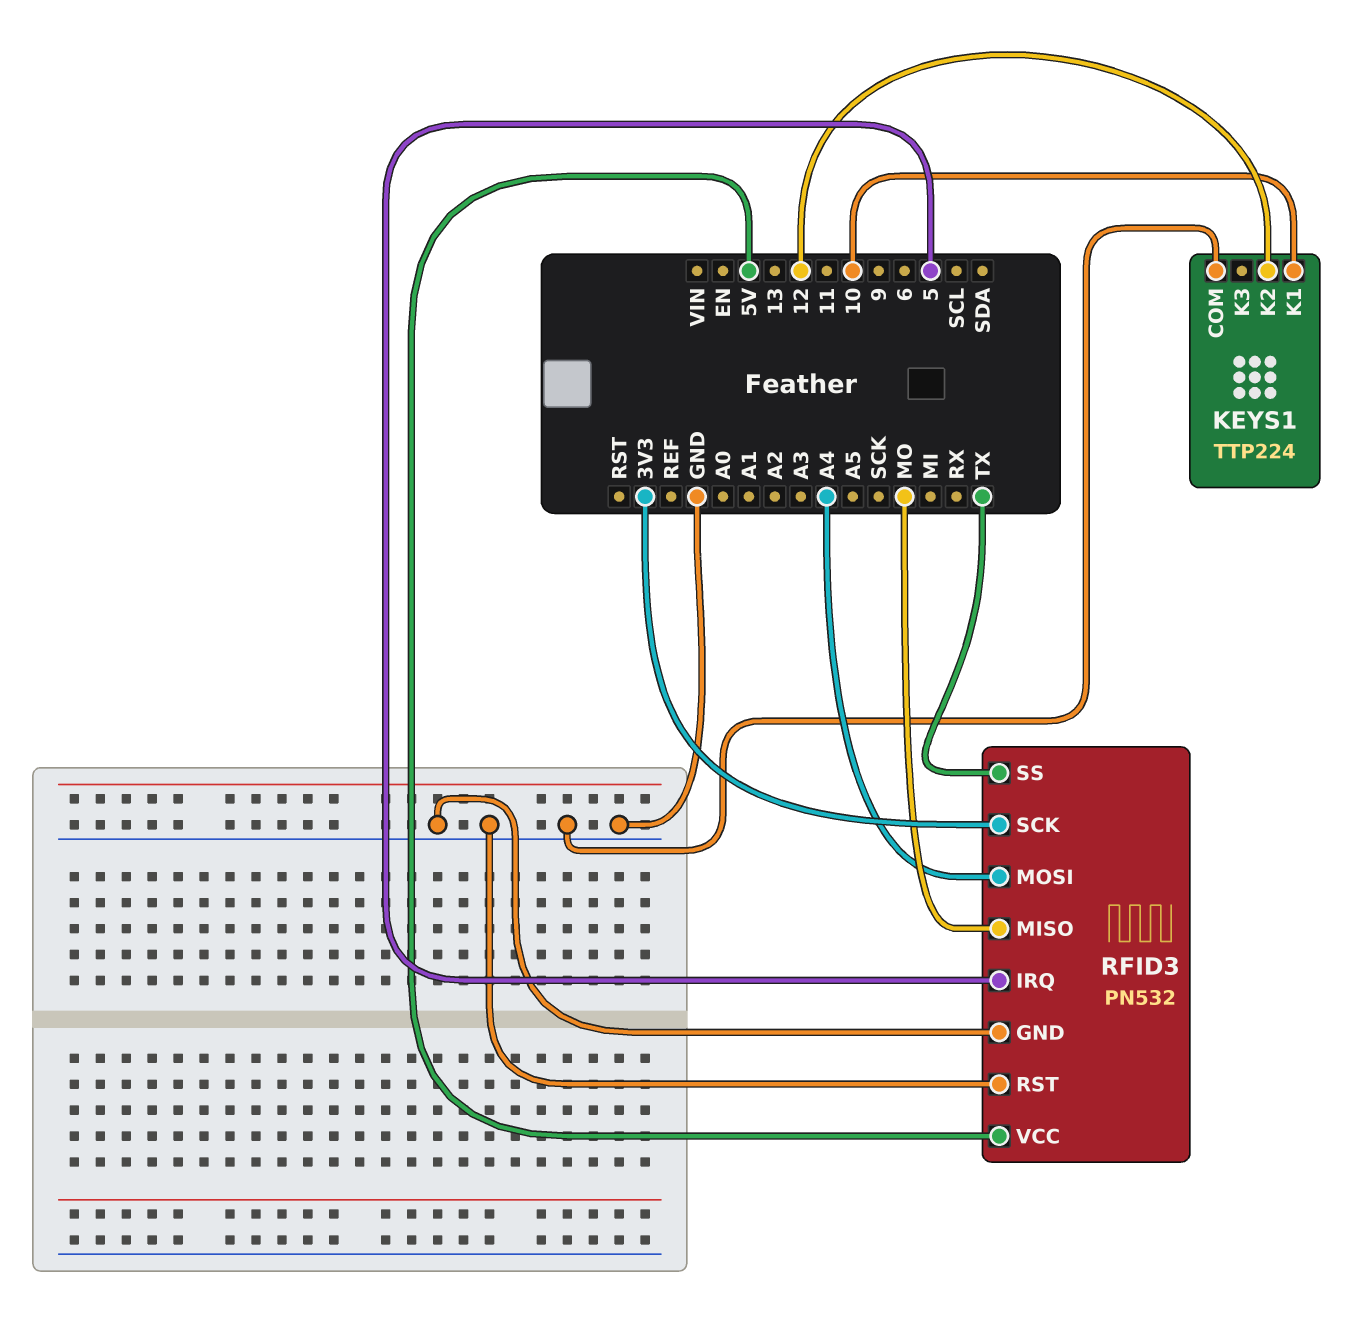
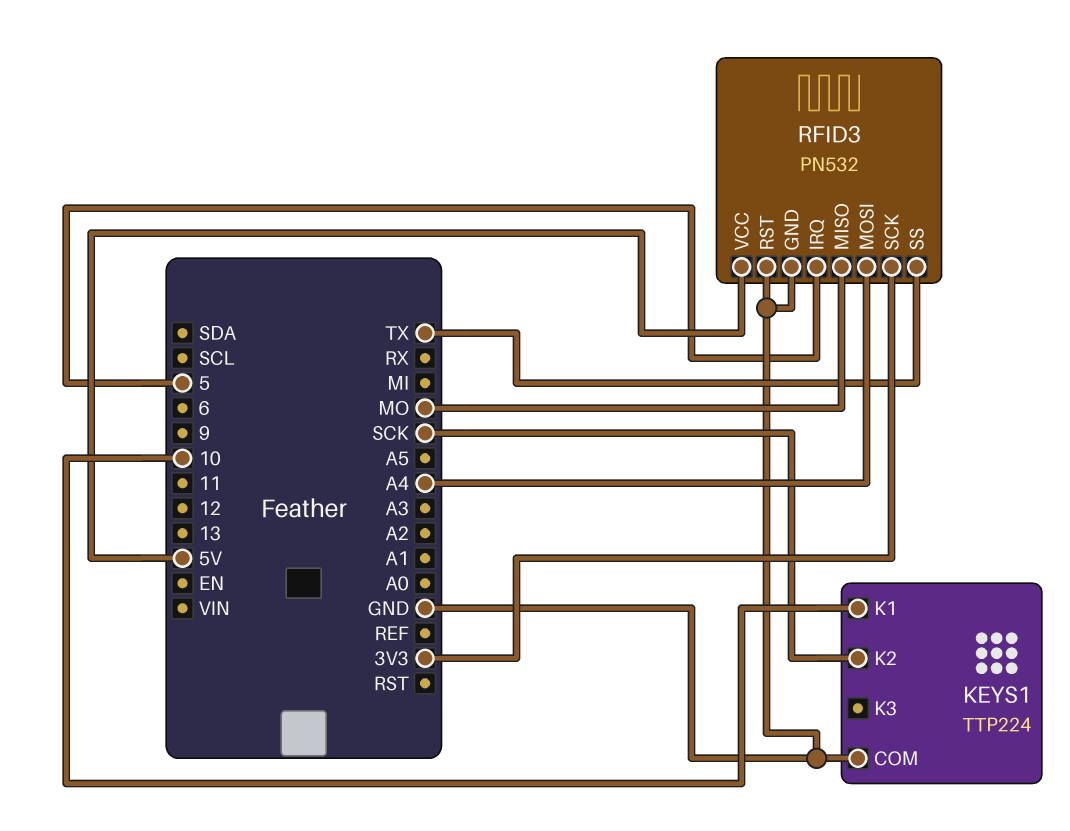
KEYS1 pin K2: 12 -> SCK

